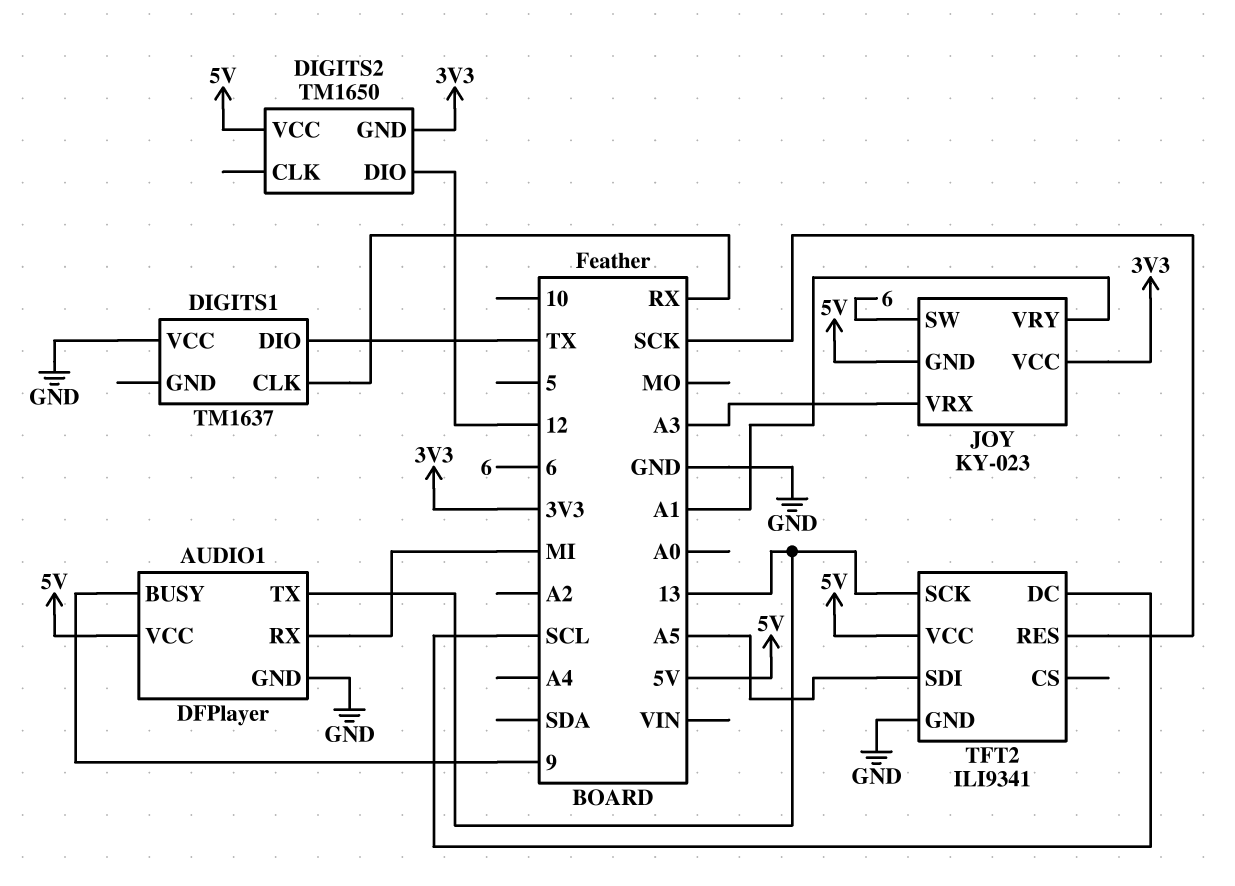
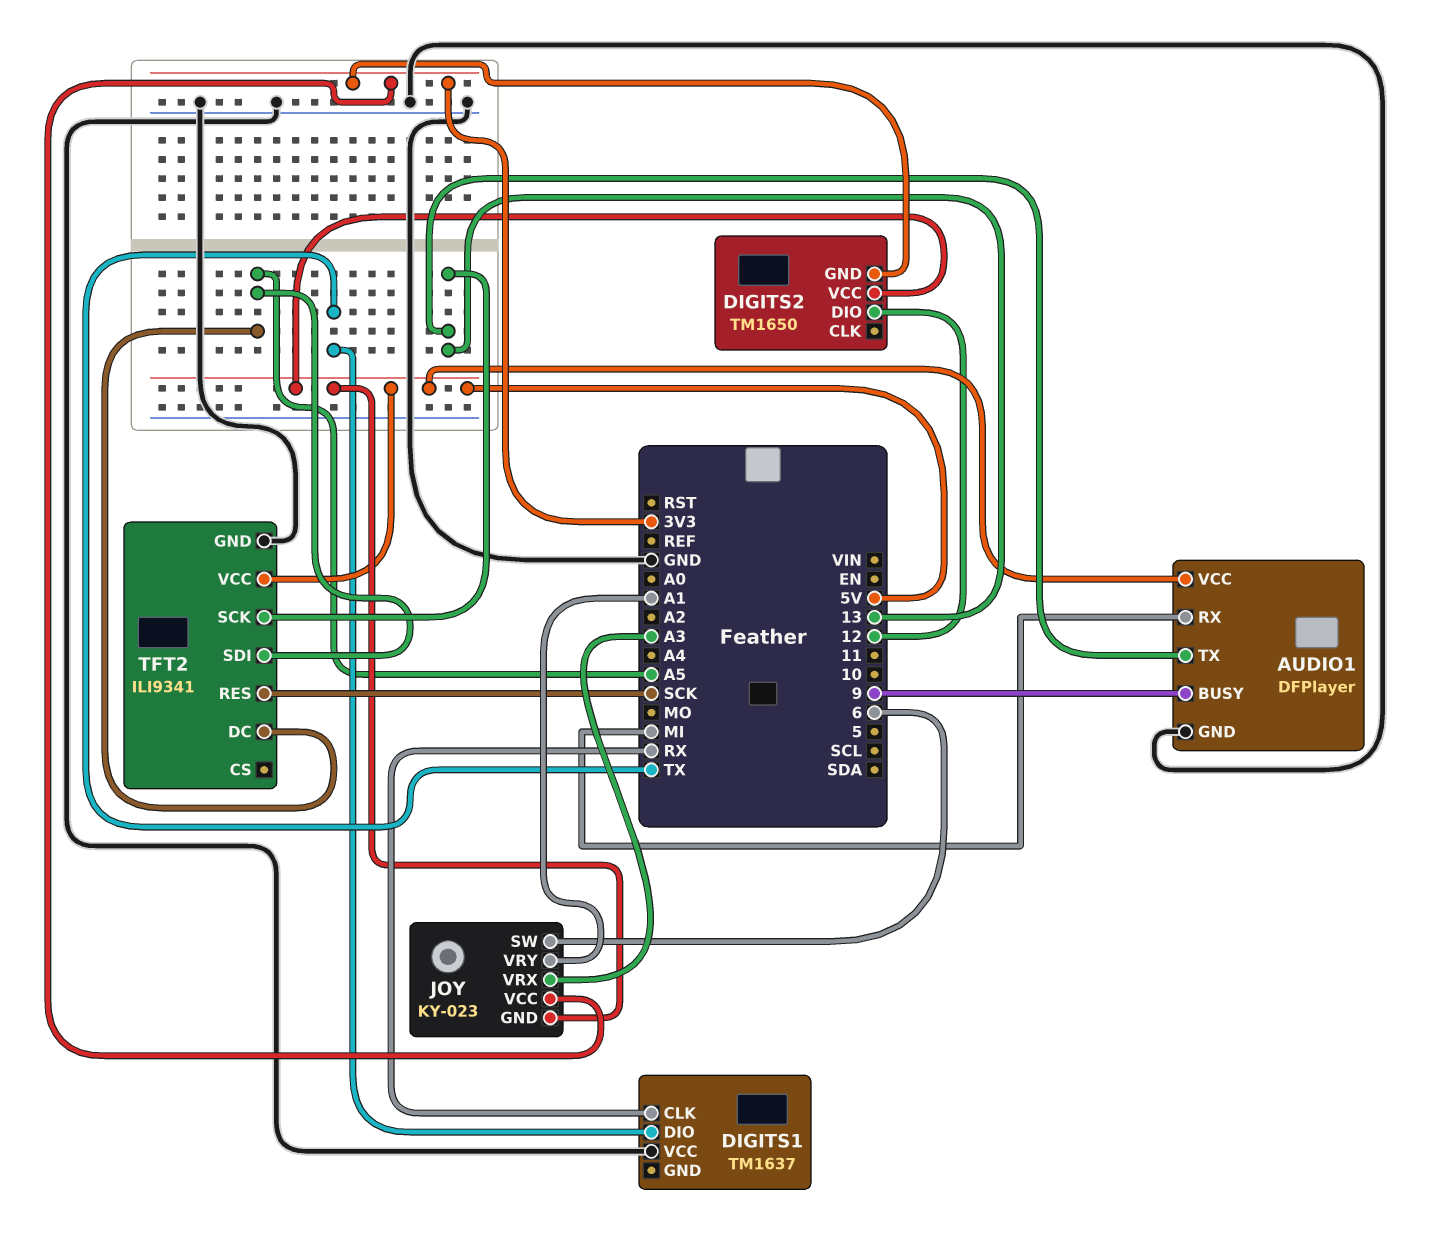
TFT2 pin DC: SCL -> A5

